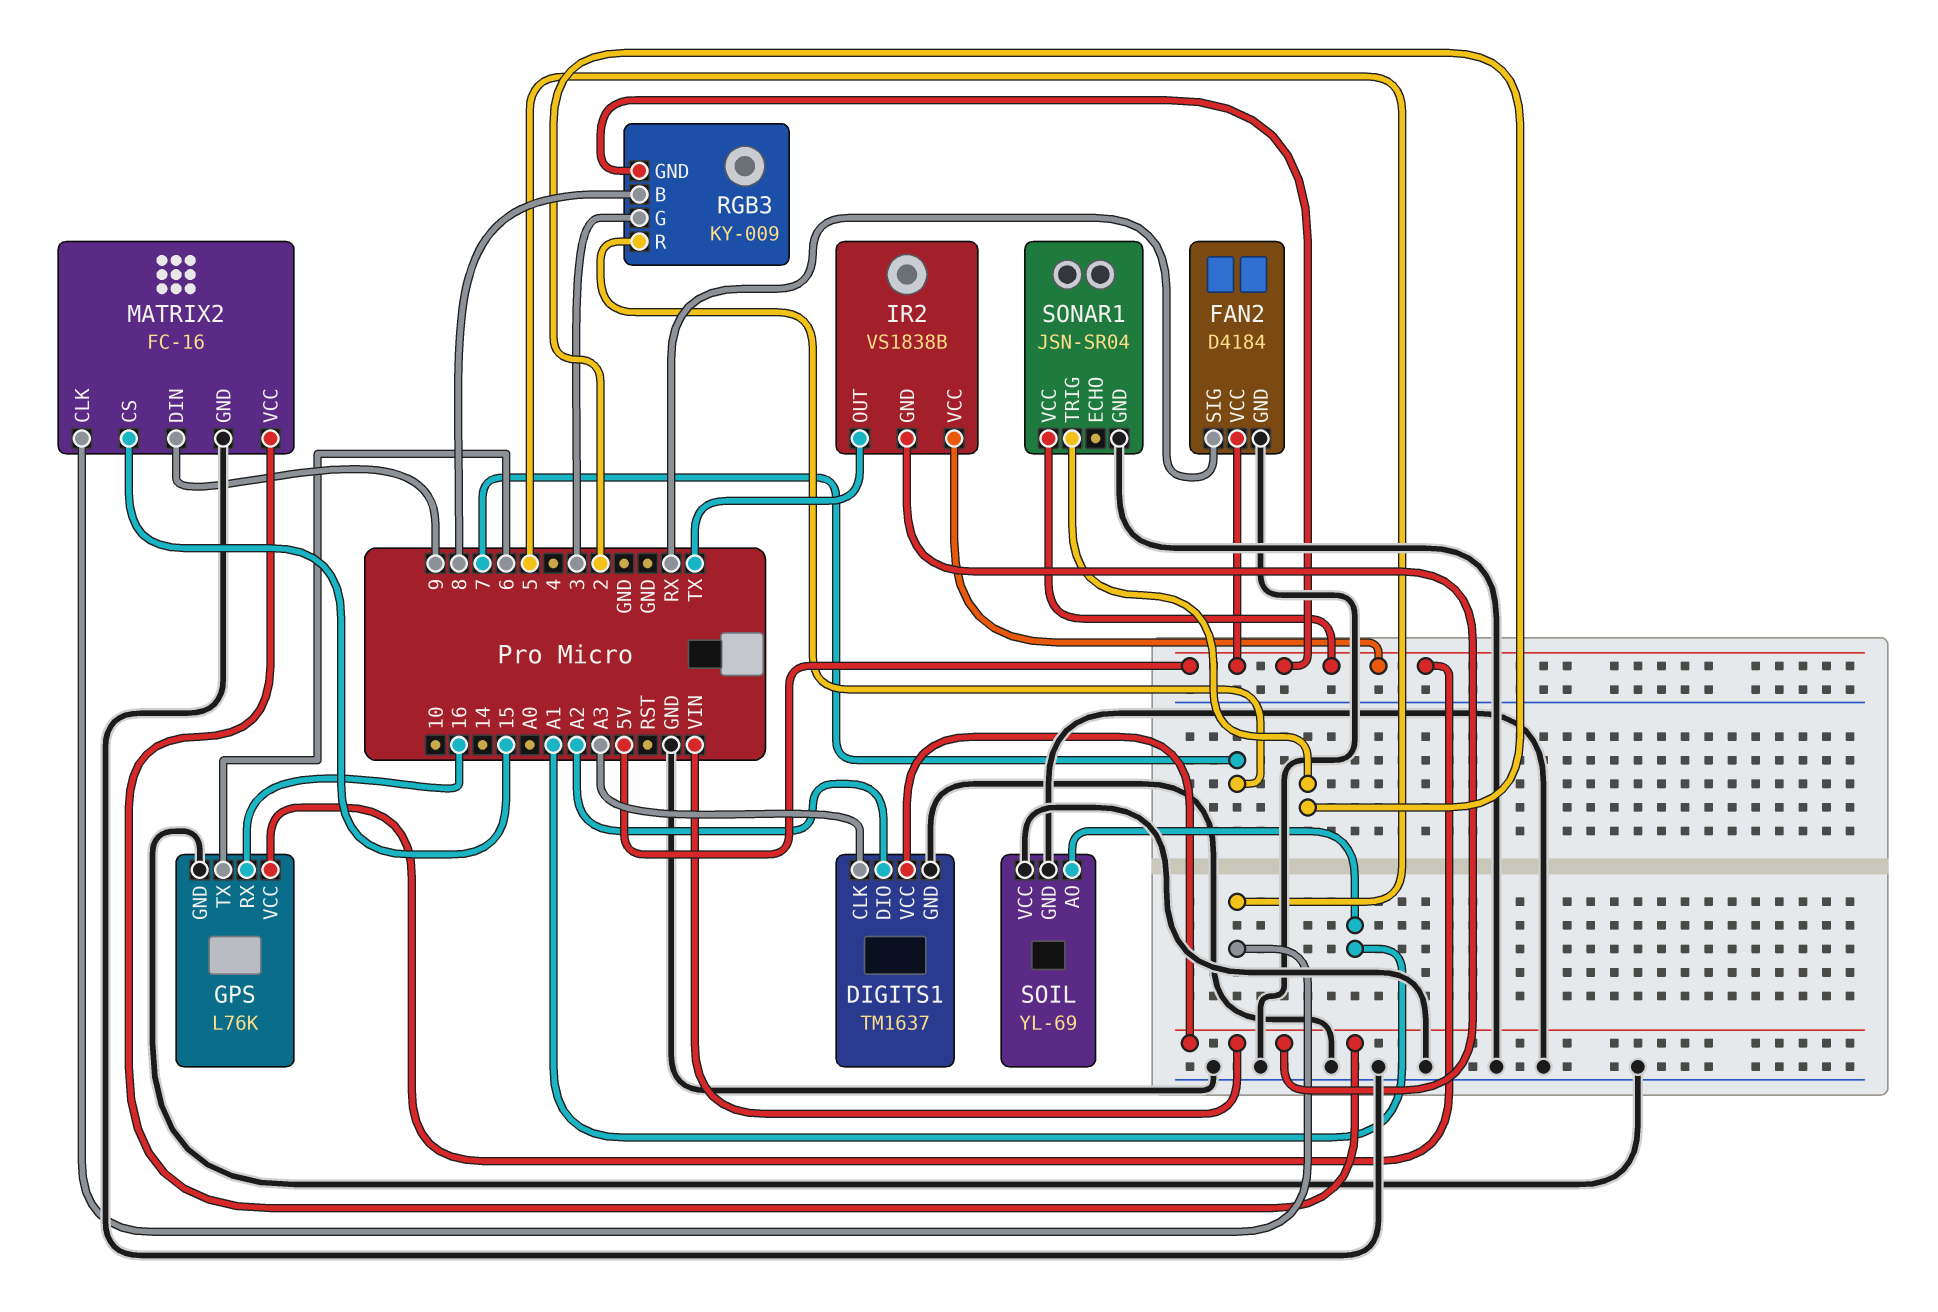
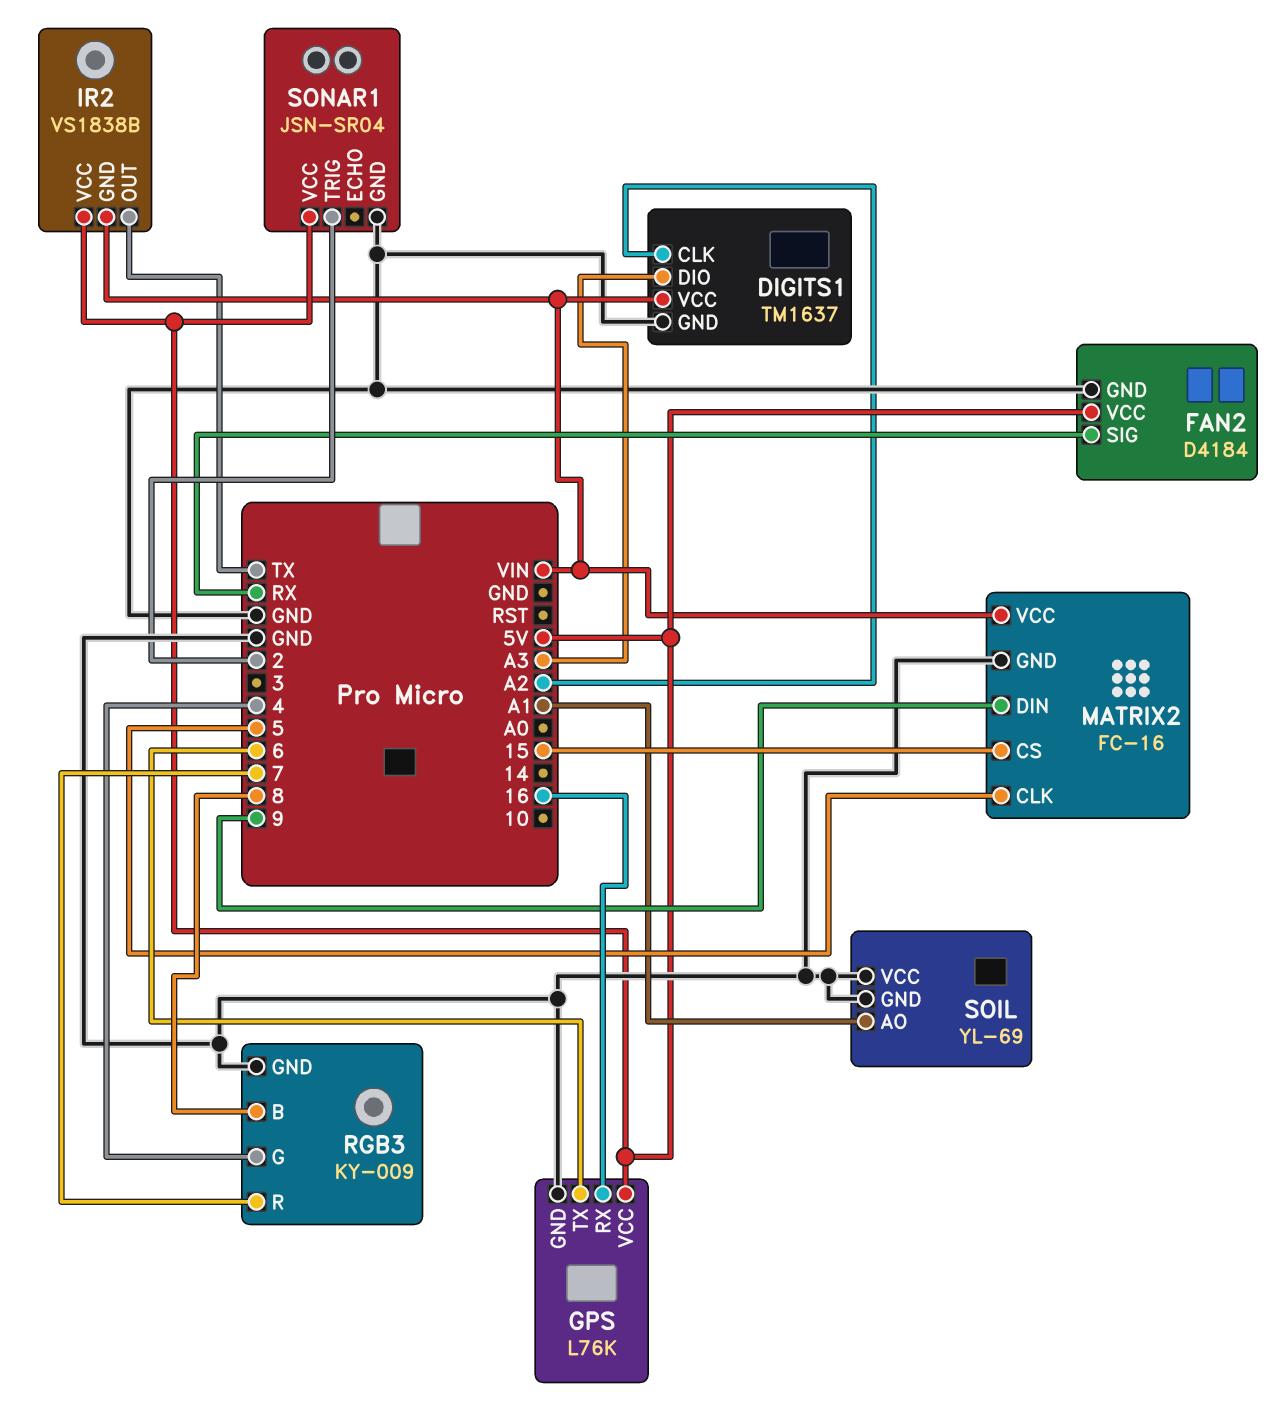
DIGITS1 pin CLK: A3 -> A2
DIGITS1 pin DIO: A2 -> A3
RGB3 pin G: 3 -> 4
RGB3 pin GND: 5V -> GND

